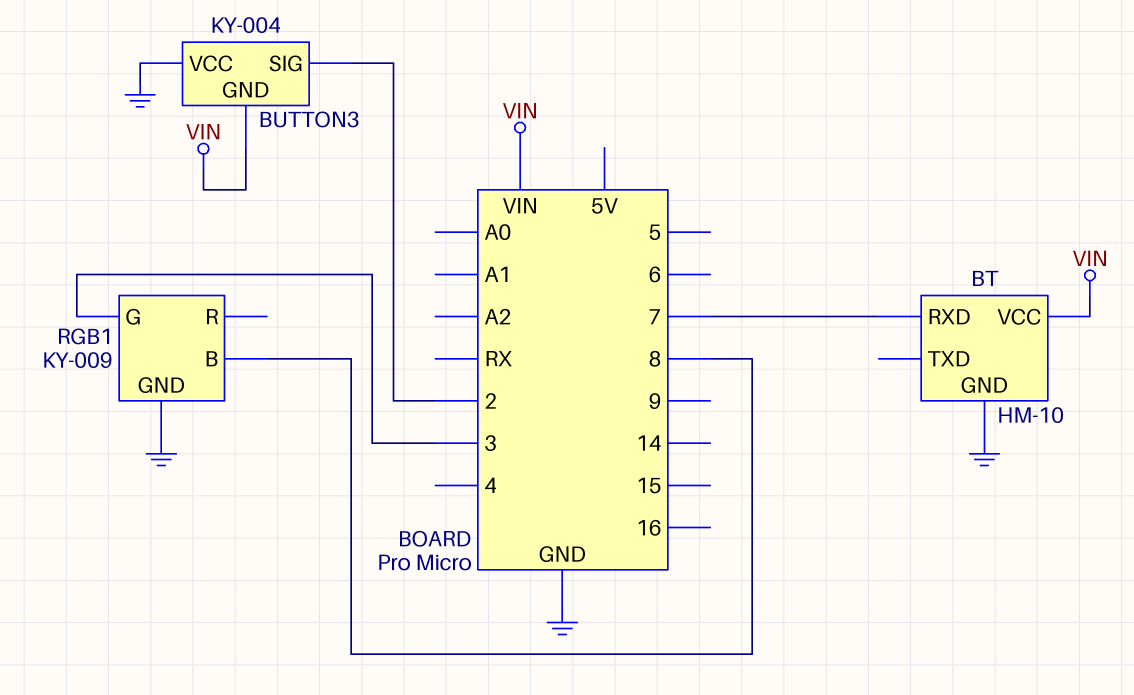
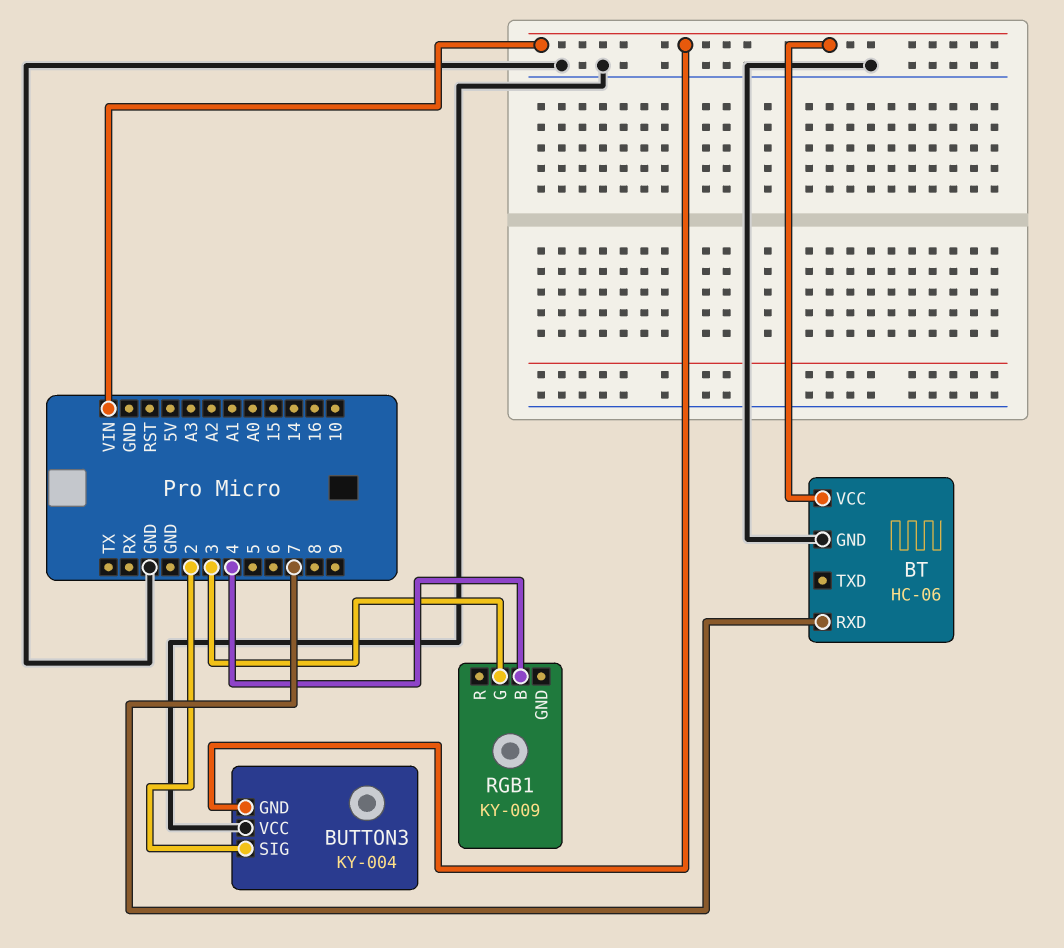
BT: HM-10 -> HC-06
RGB1 pin B: 8 -> 4
RGB1 pin GND: GND -> none

